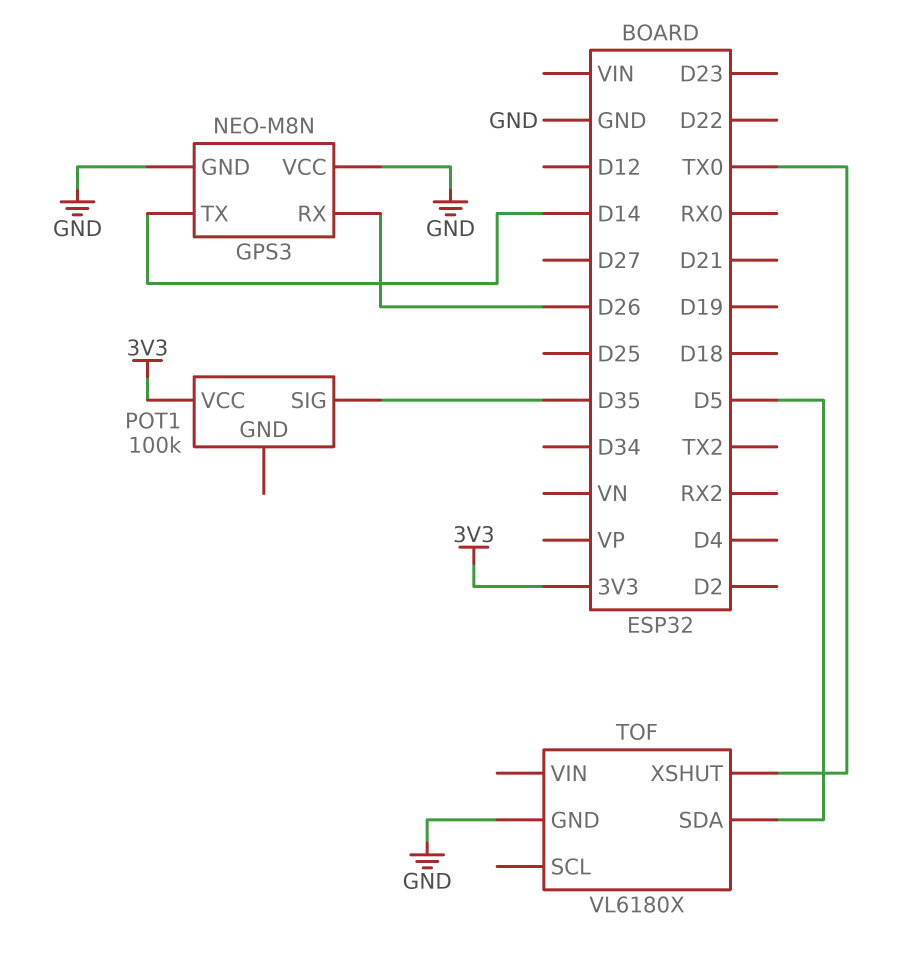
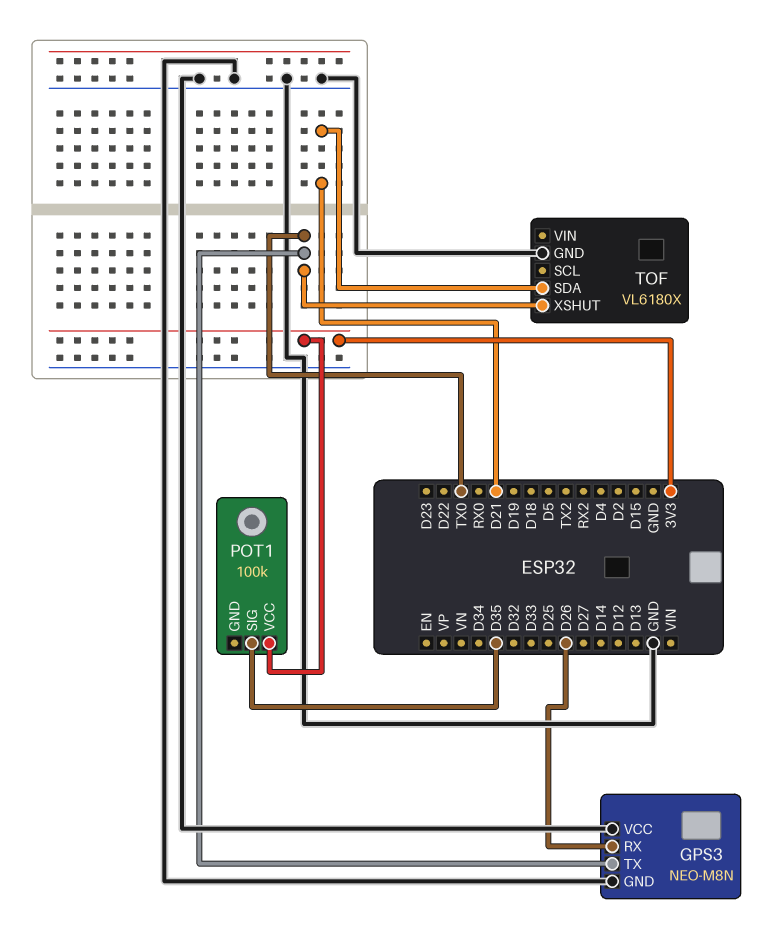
GPS3 pin TX: D14 -> TX0
TOF pin SDA: D5 -> D21

